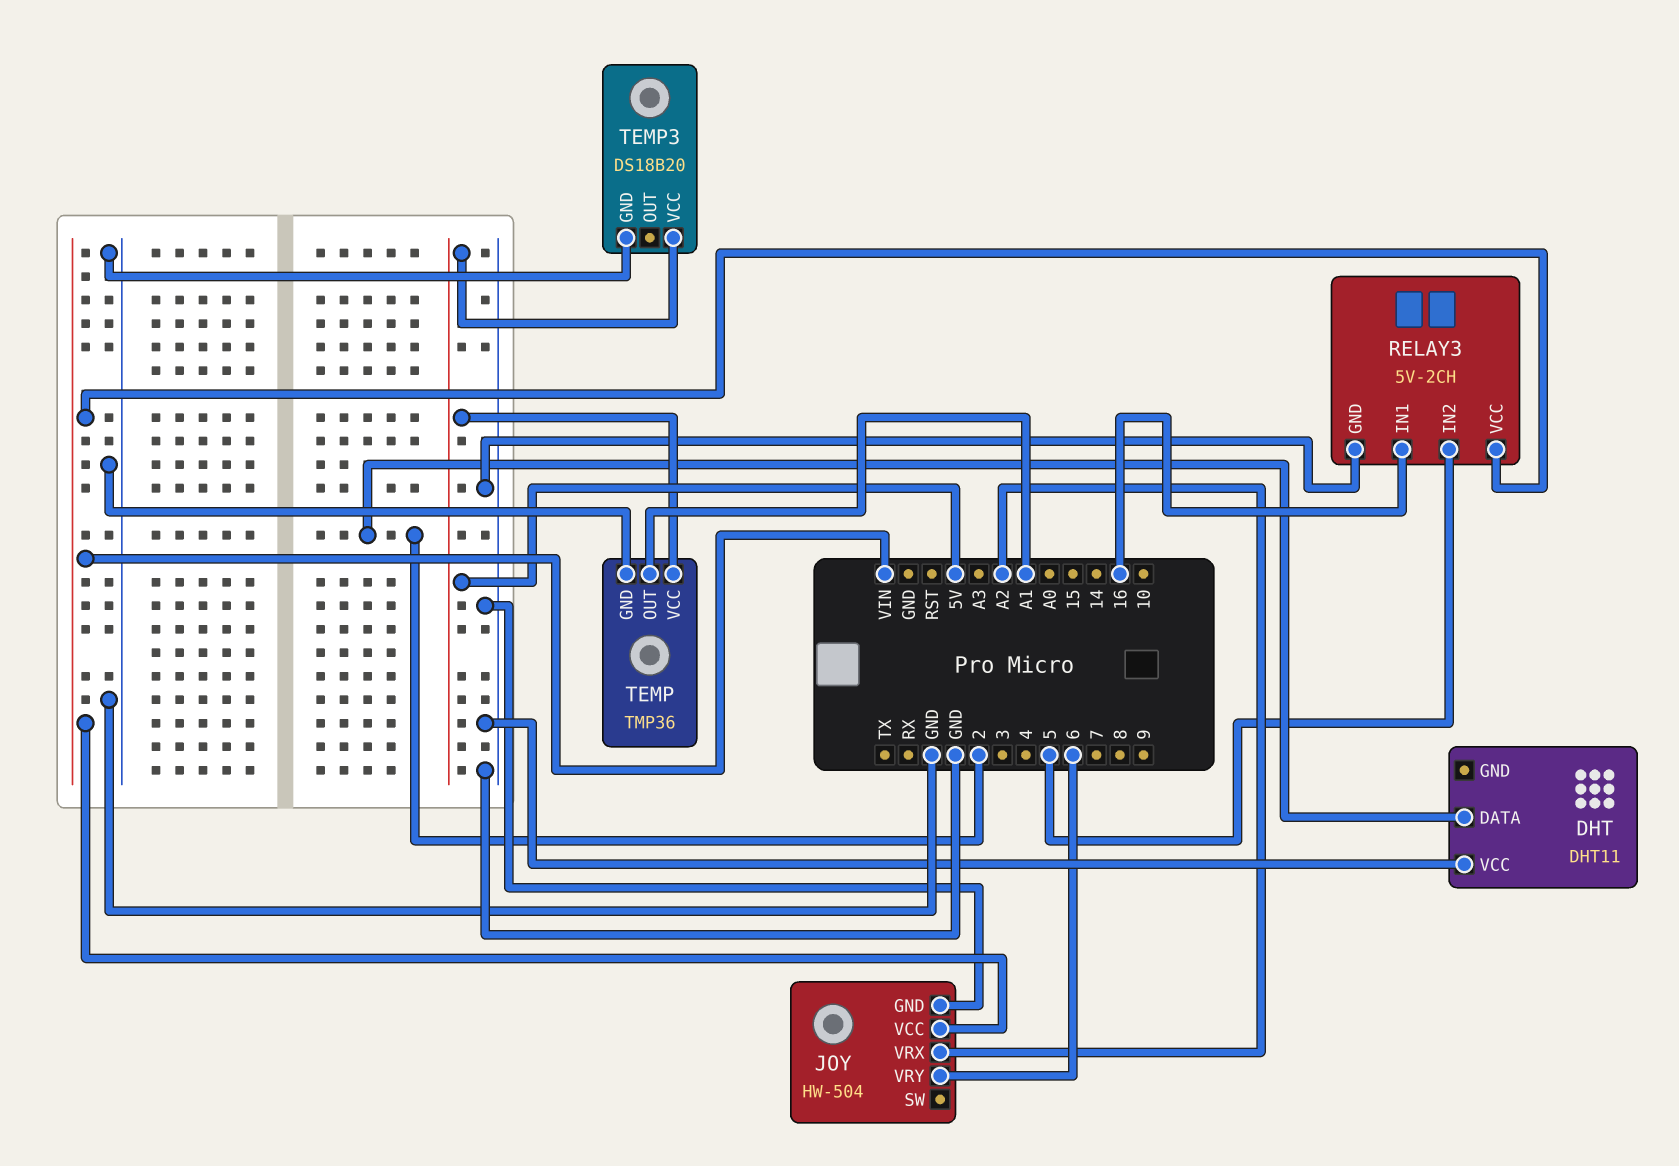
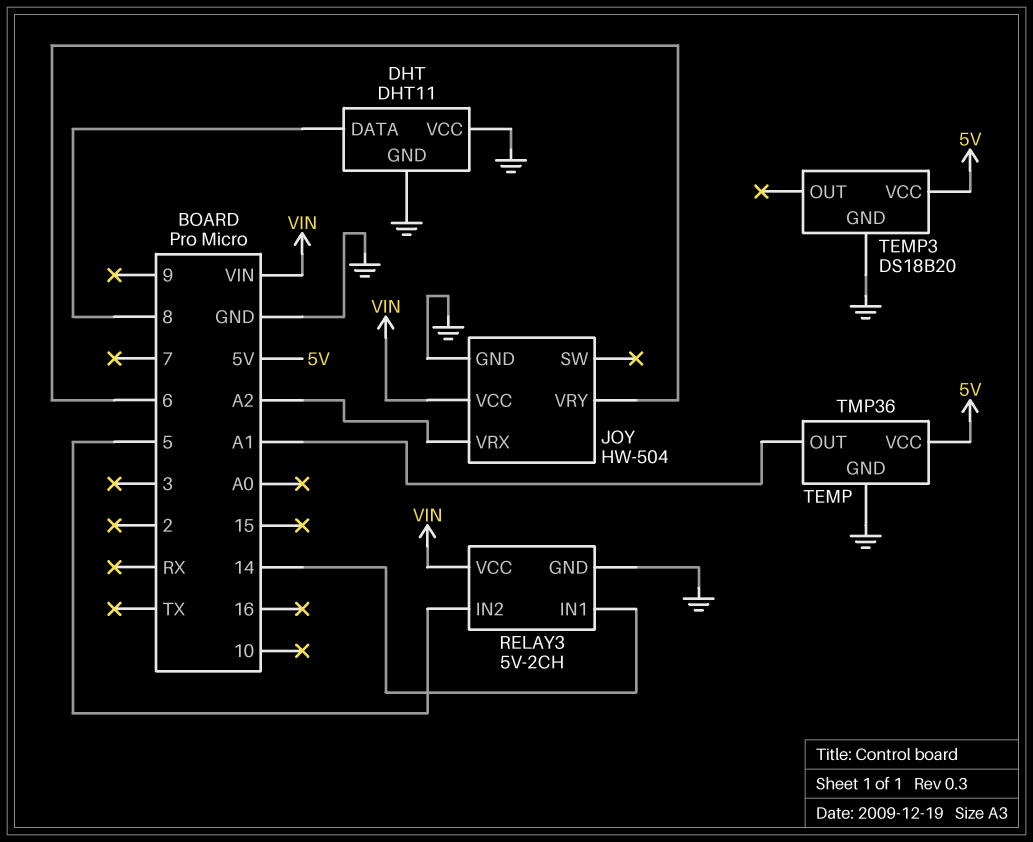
DHT pin DATA: 2 -> 8
DHT pin GND: none -> GND
RELAY3 pin IN1: 16 -> 14

